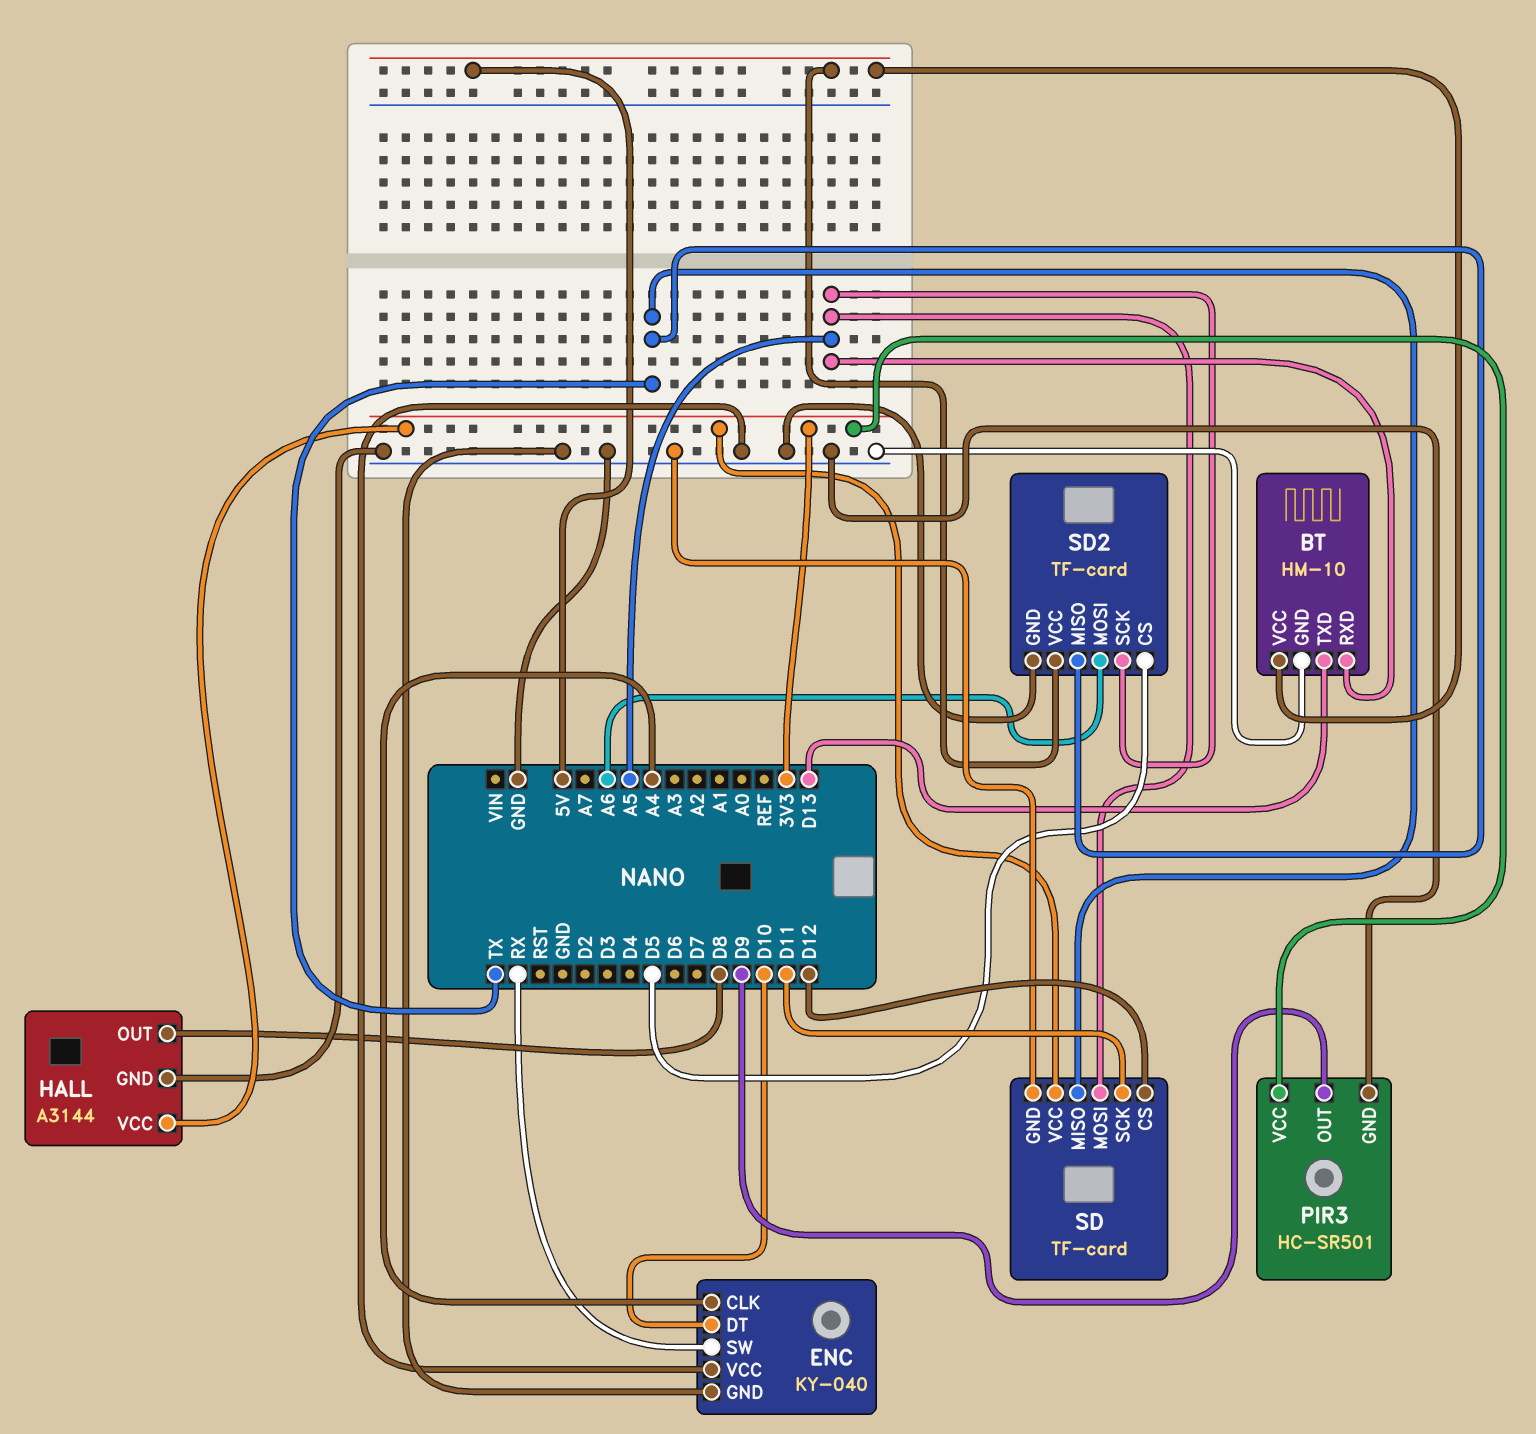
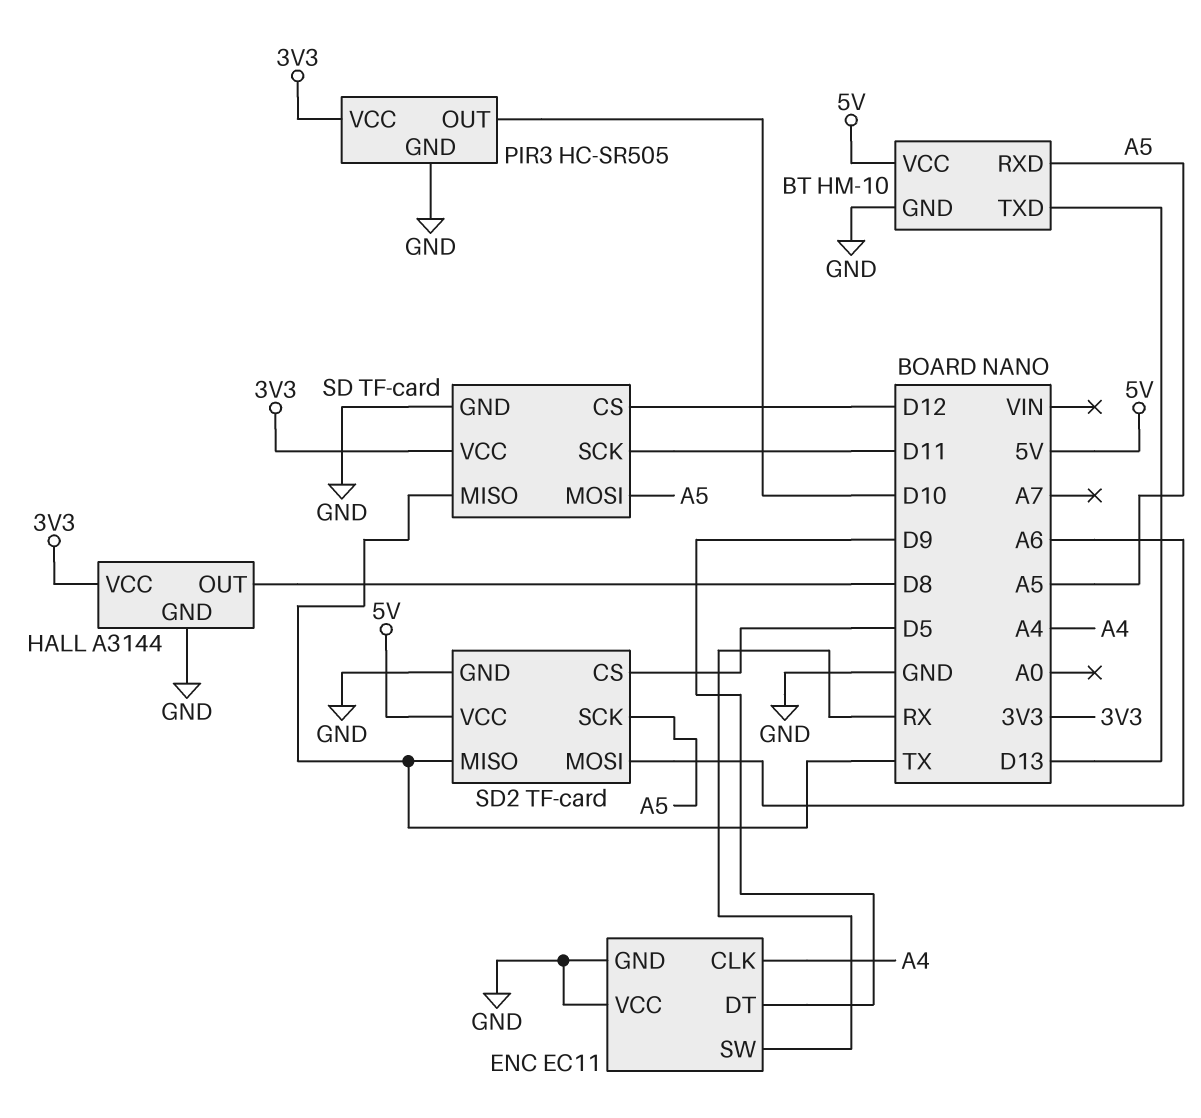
ENC: KY-040 -> EC11
ENC pin DT: D10 -> D9
PIR3: HC-SR501 -> HC-SR505
PIR3 pin OUT: D9 -> D10

